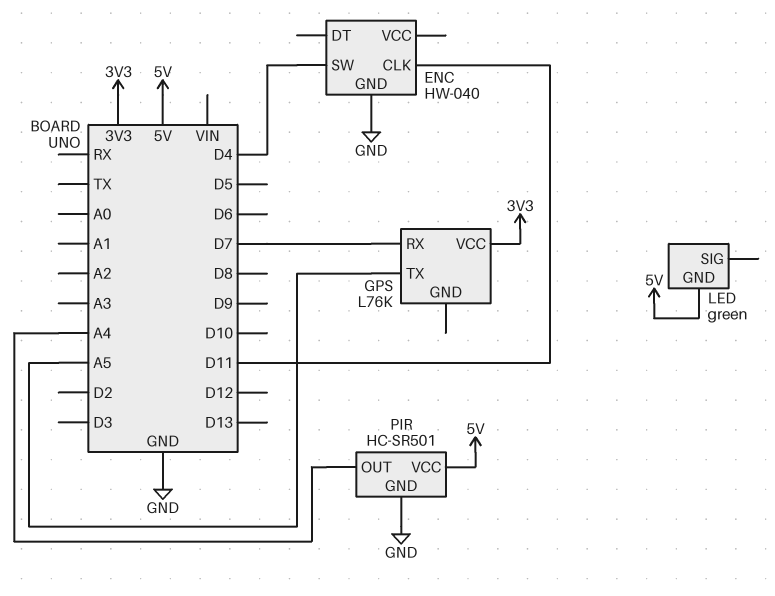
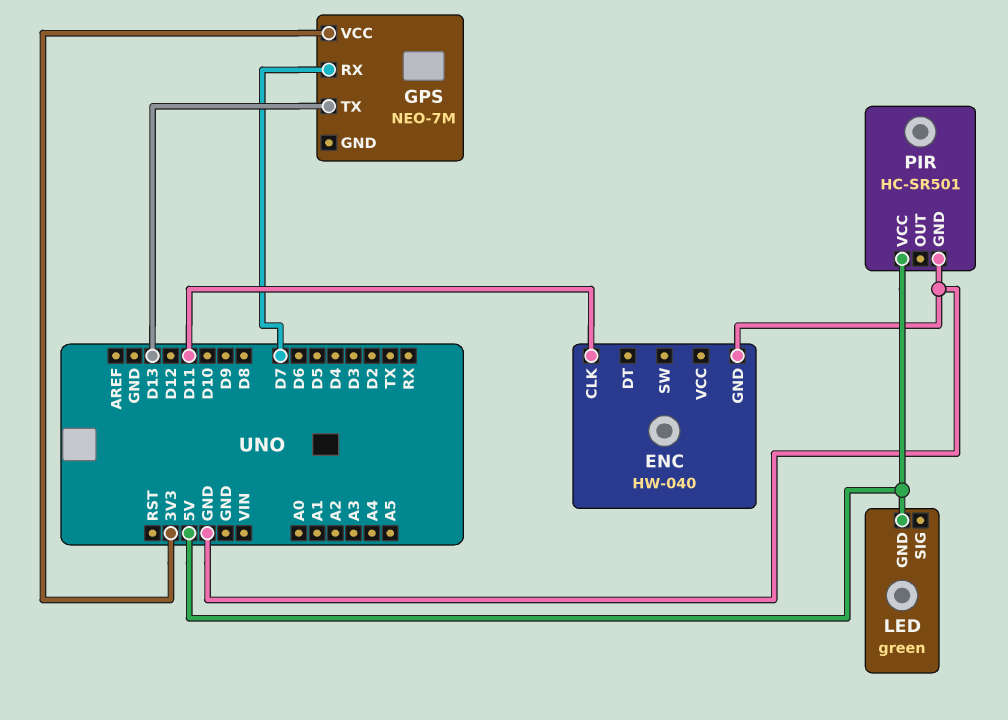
ENC pin SW: D4 -> none
GPS: L76K -> NEO-7M
GPS pin TX: A5 -> D13
PIR pin OUT: A4 -> none

